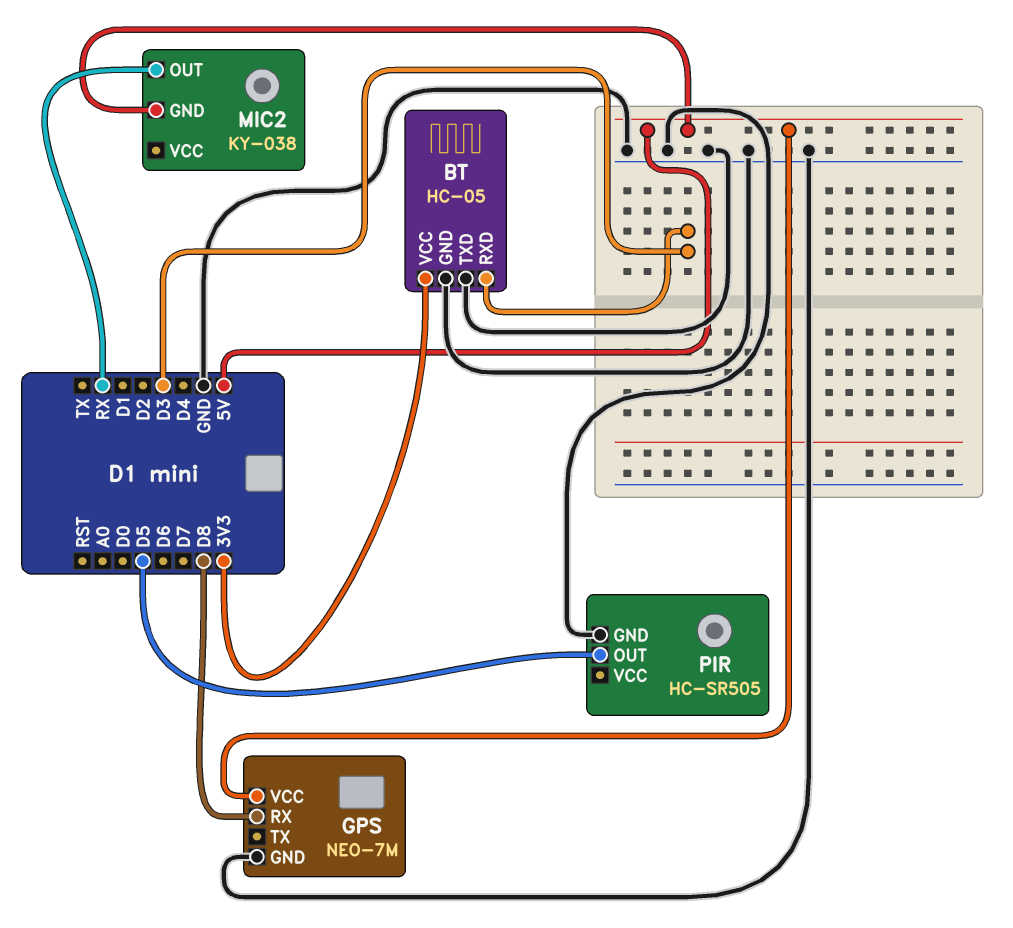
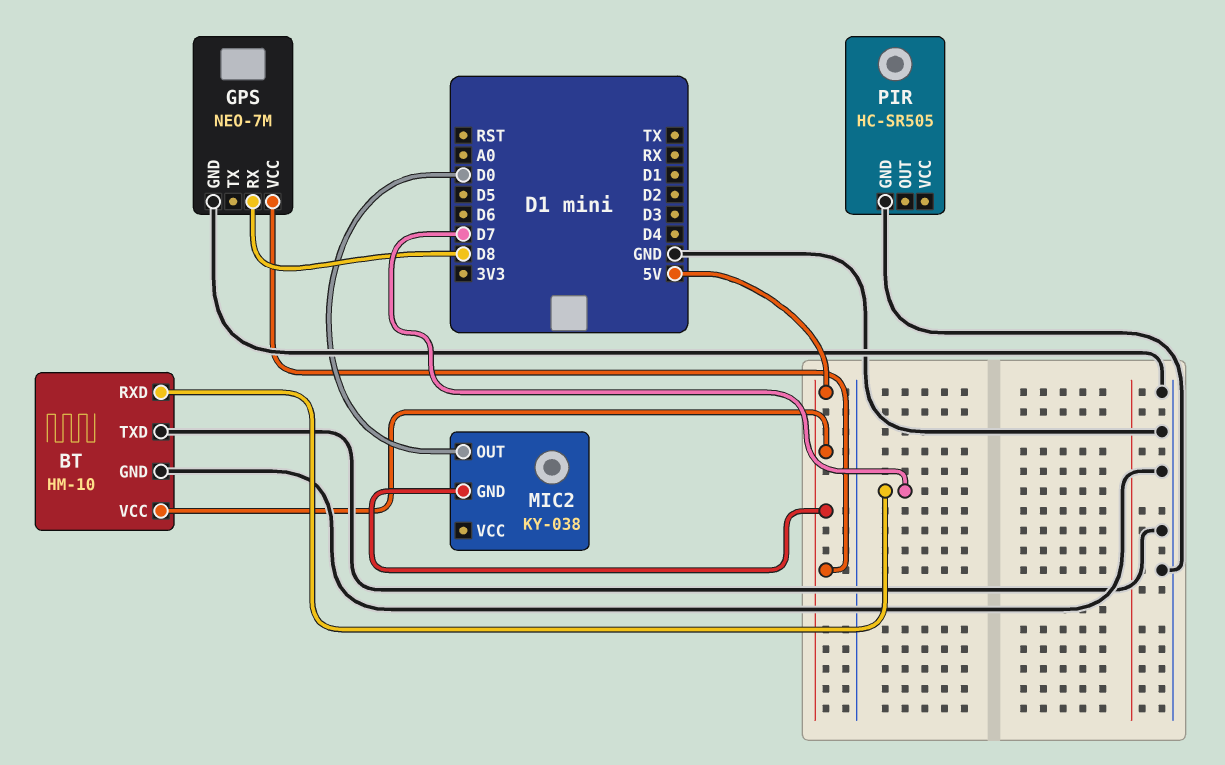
BT: HC-05 -> HM-10
BT pin RXD: D3 -> D7
BT pin VCC: 3V3 -> 5V
MIC2 pin OUT: RX -> D0
PIR pin OUT: D5 -> none

